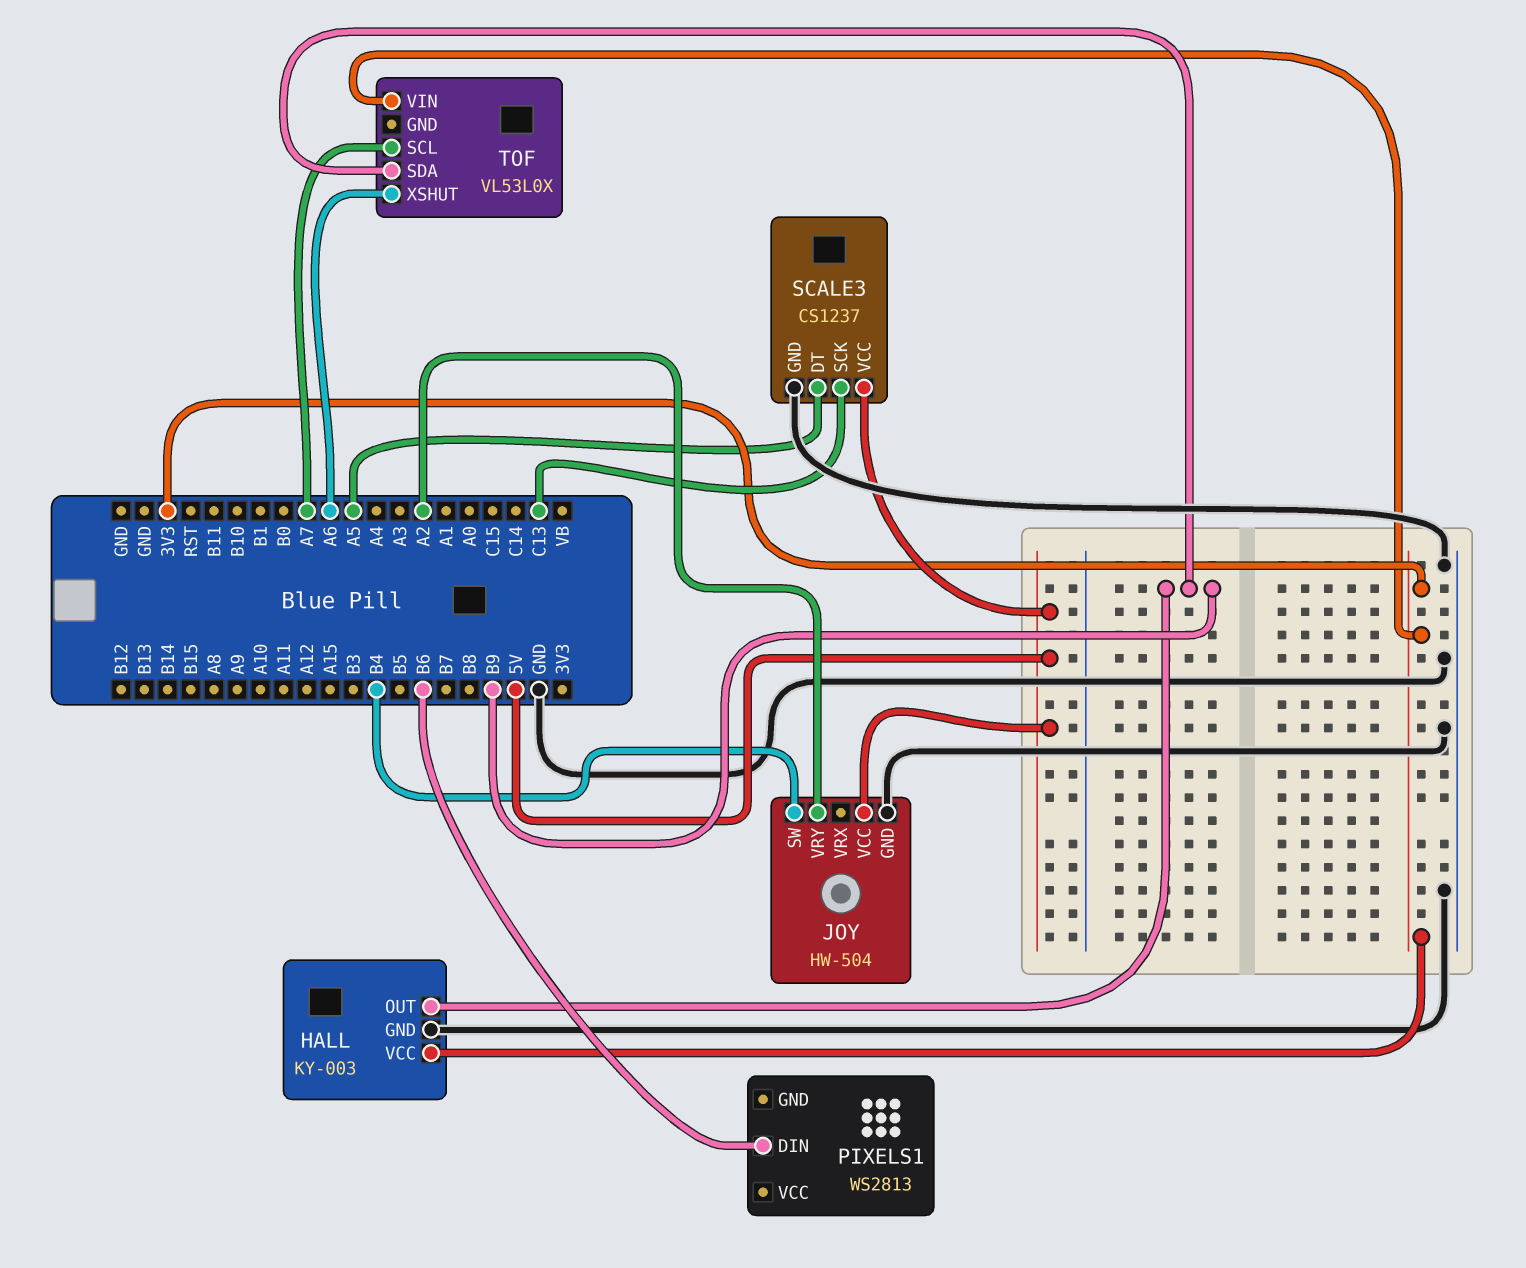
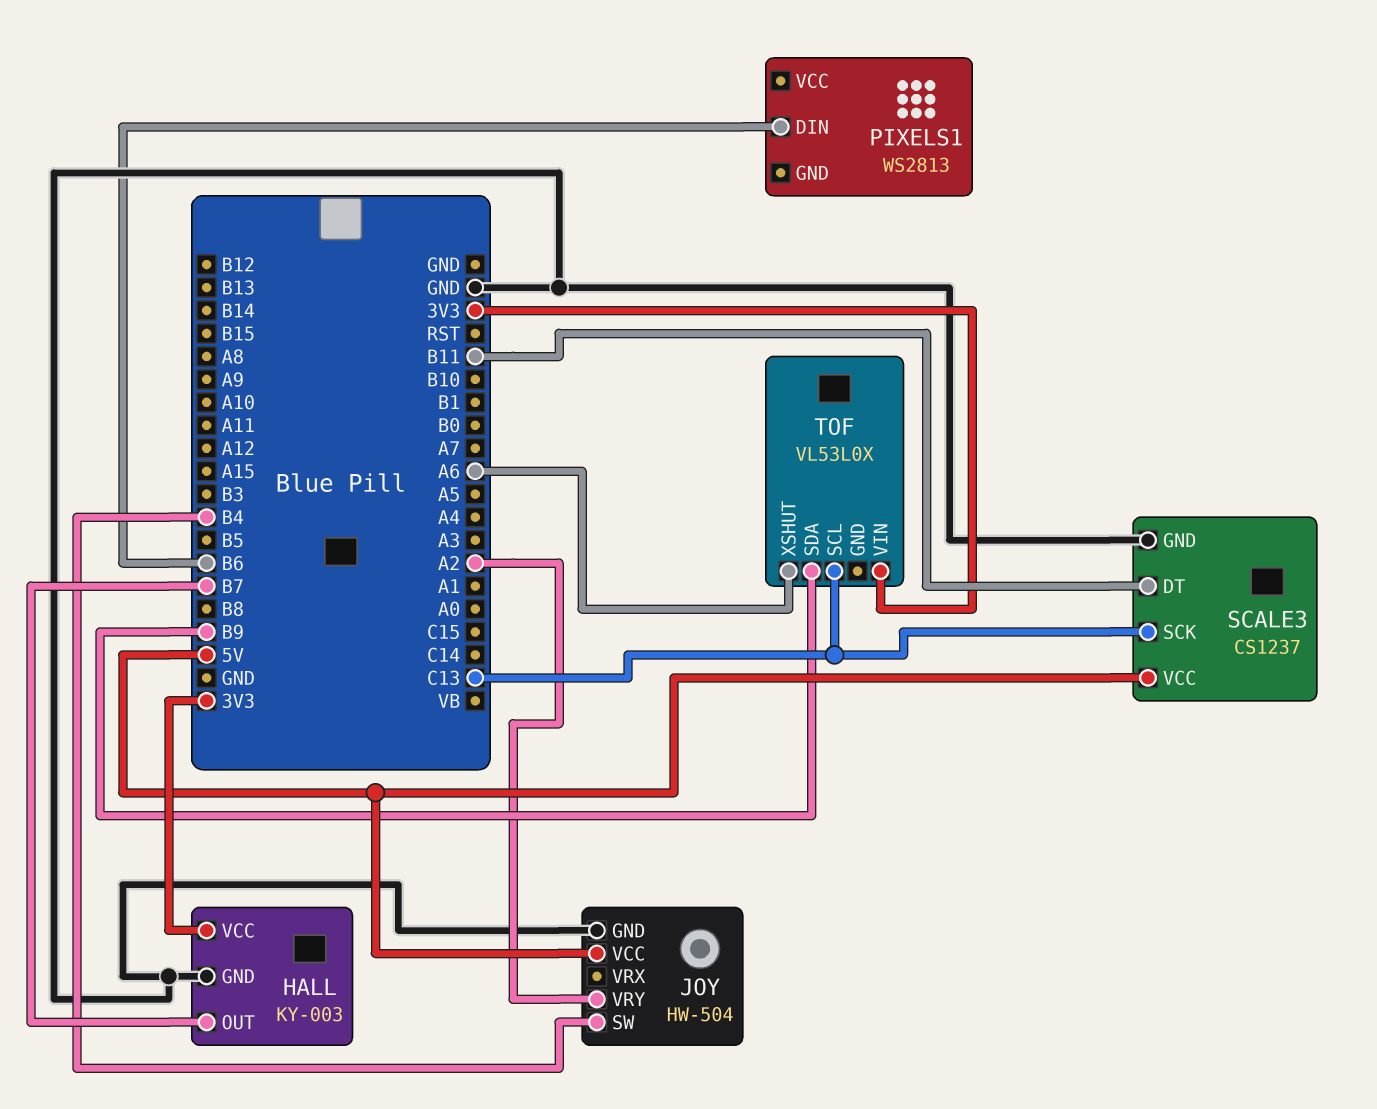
HALL pin OUT: B9 -> B7
SCALE3 pin DT: A5 -> B11
TOF pin SCL: A7 -> C13

